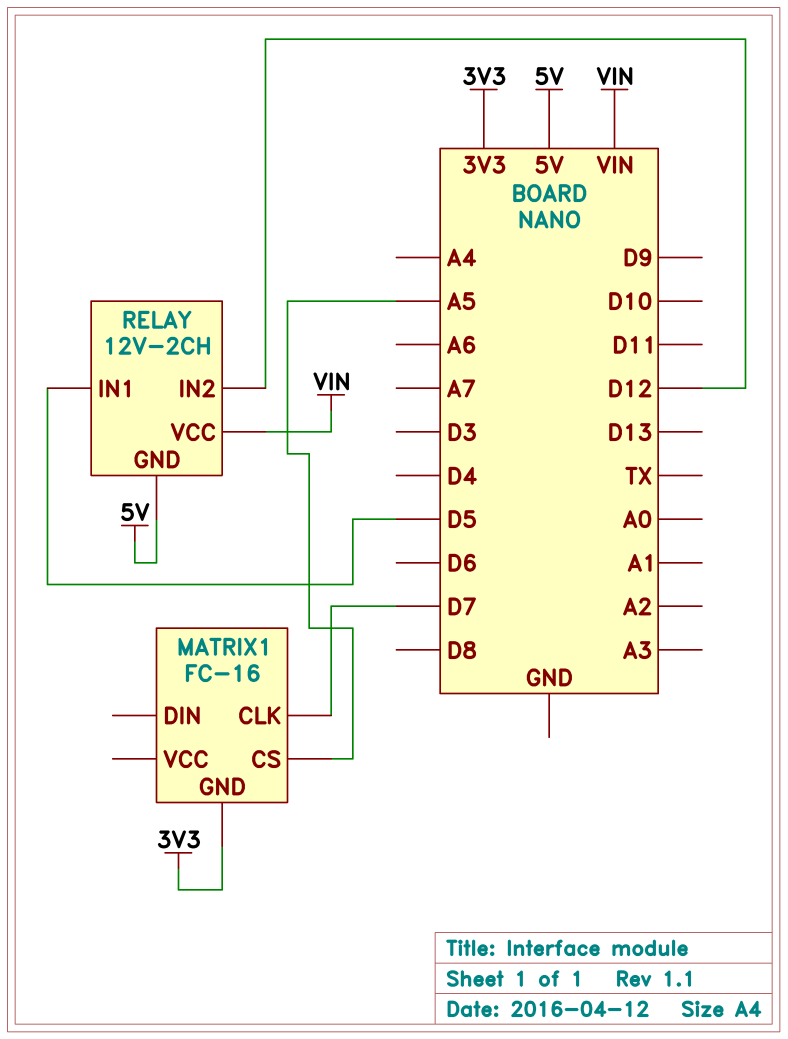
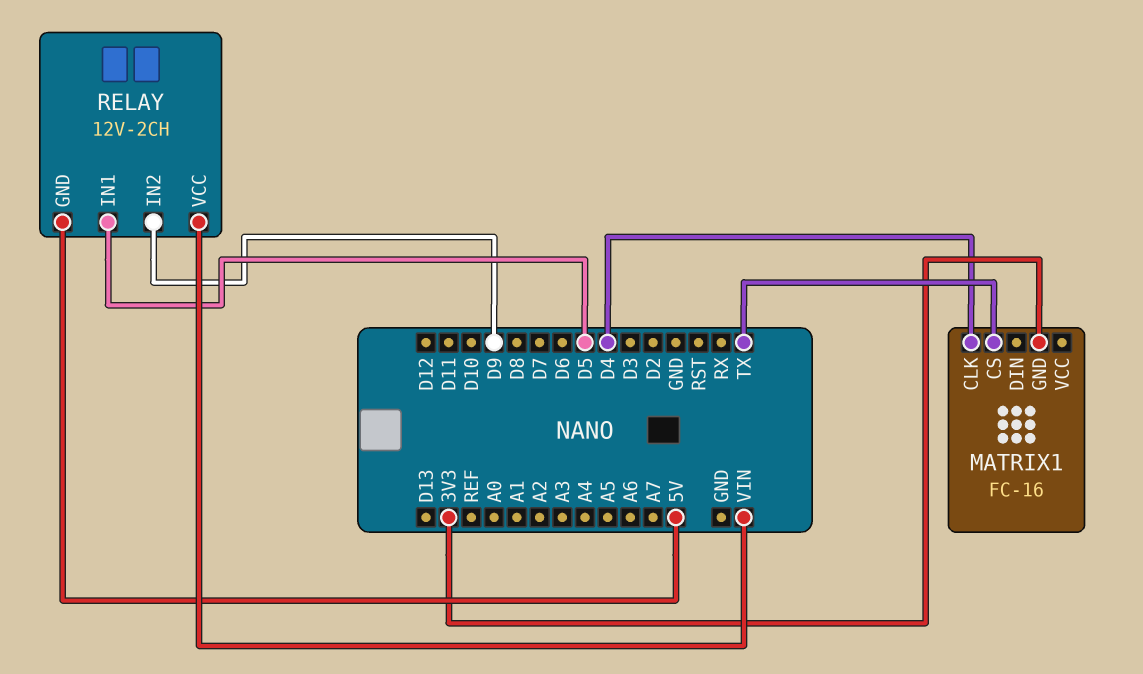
MATRIX1 pin CLK: D7 -> D4
MATRIX1 pin CS: A5 -> TX
RELAY pin IN2: D12 -> D9

